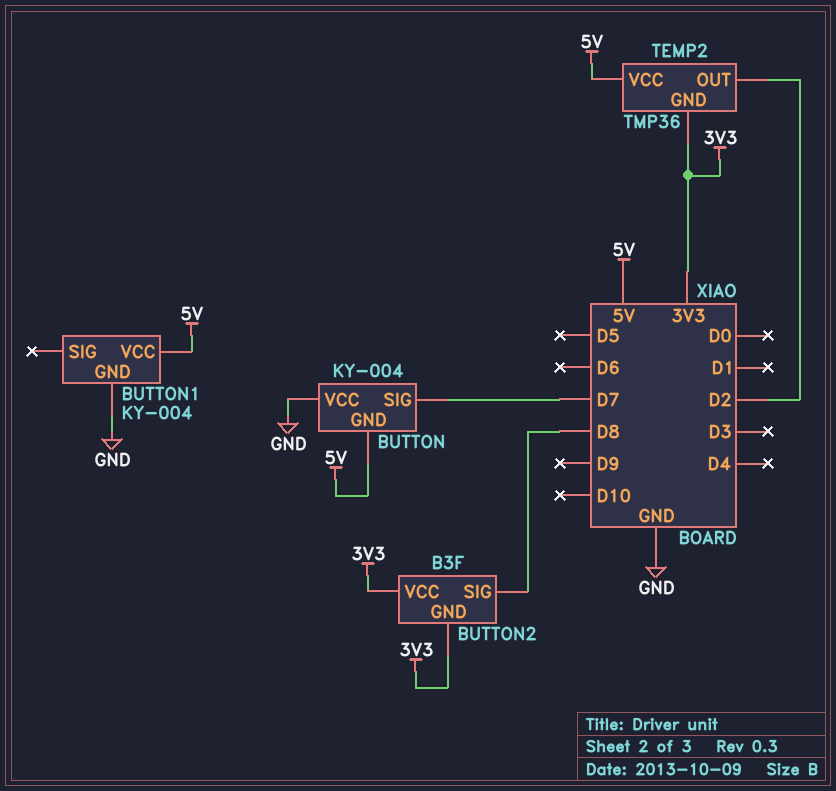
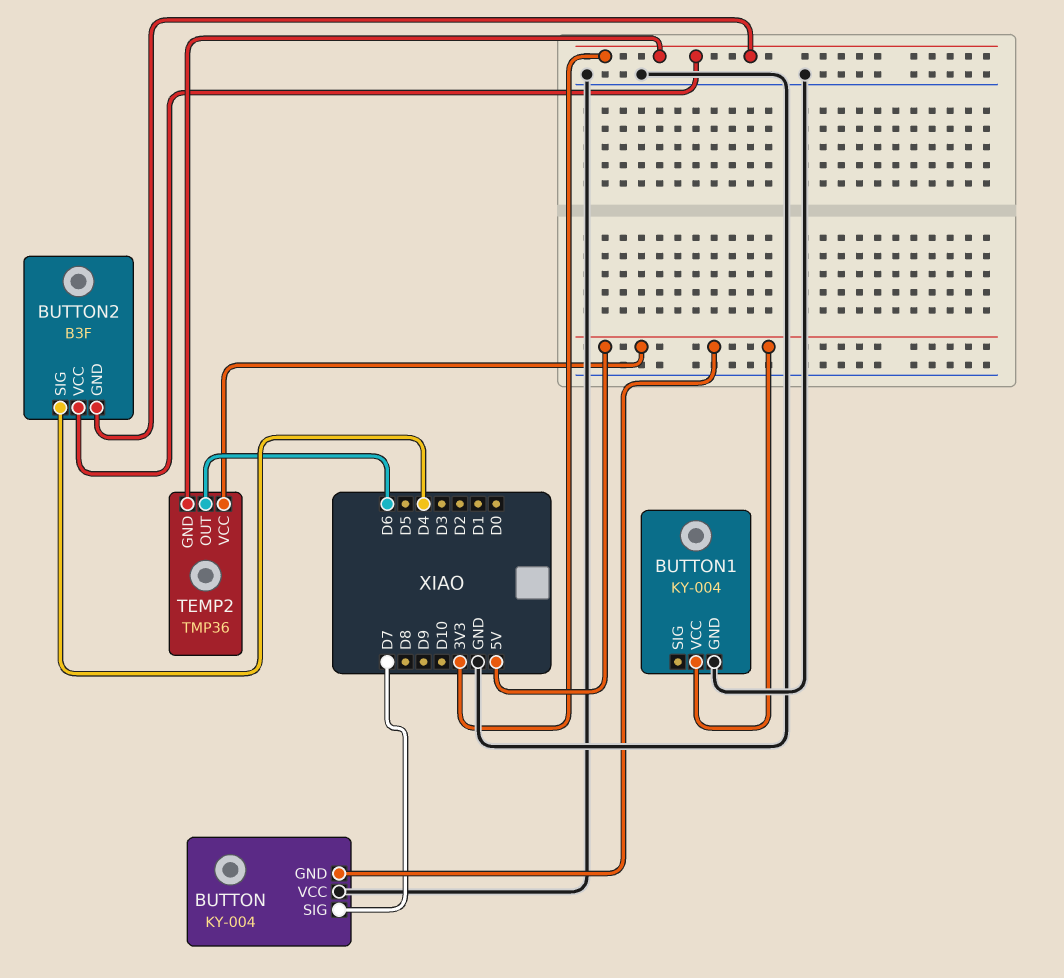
BUTTON2 pin SIG: D8 -> D4
TEMP2 pin OUT: D2 -> D6

